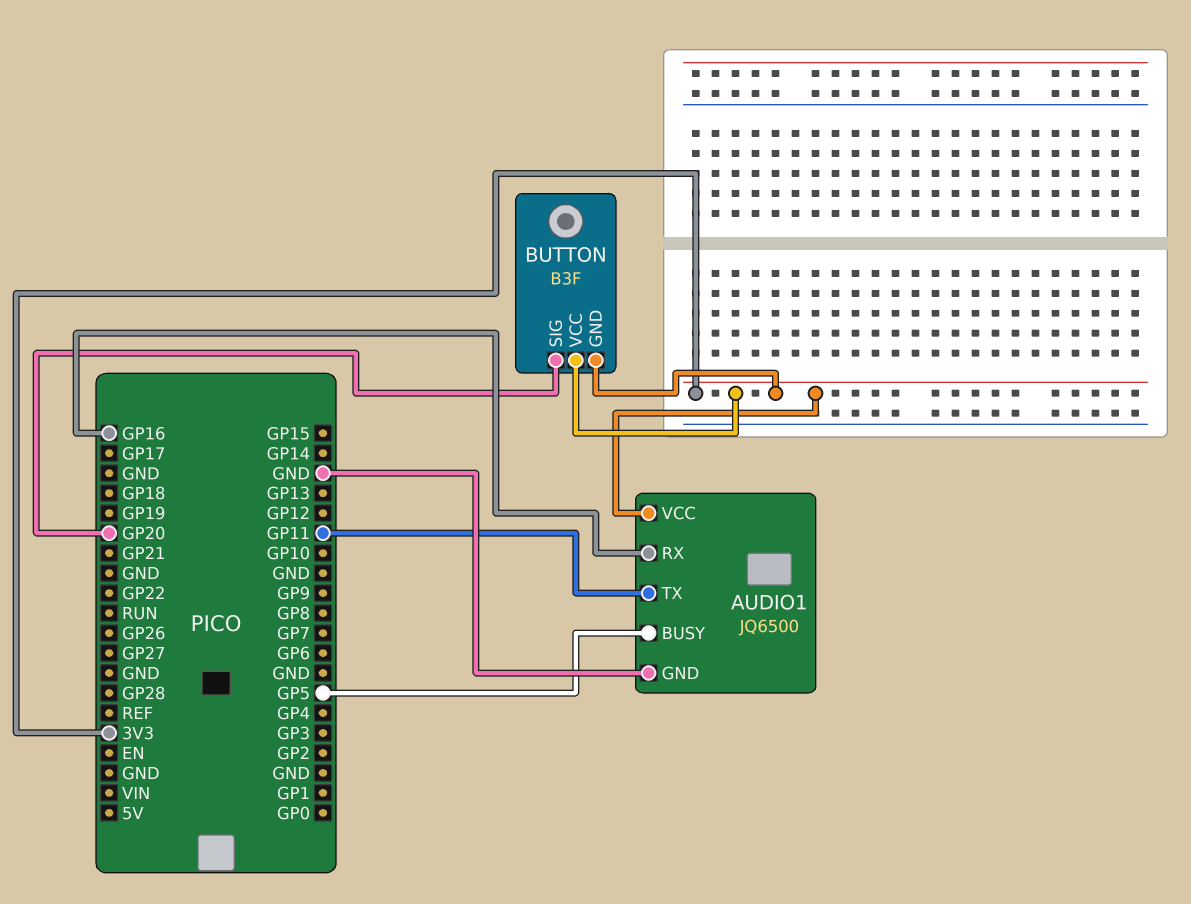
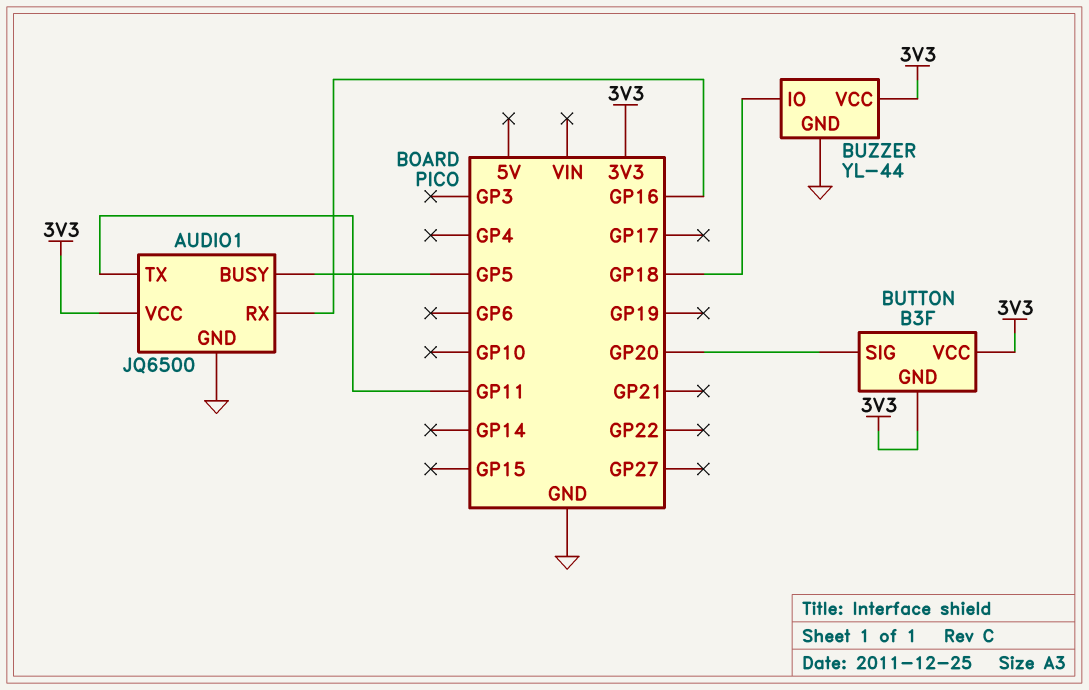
BUZZER: none -> YL-44
BUZZER pin GND: none -> GND
BUZZER pin IO: none -> GP18
BUZZER pin VCC: none -> 3V3

